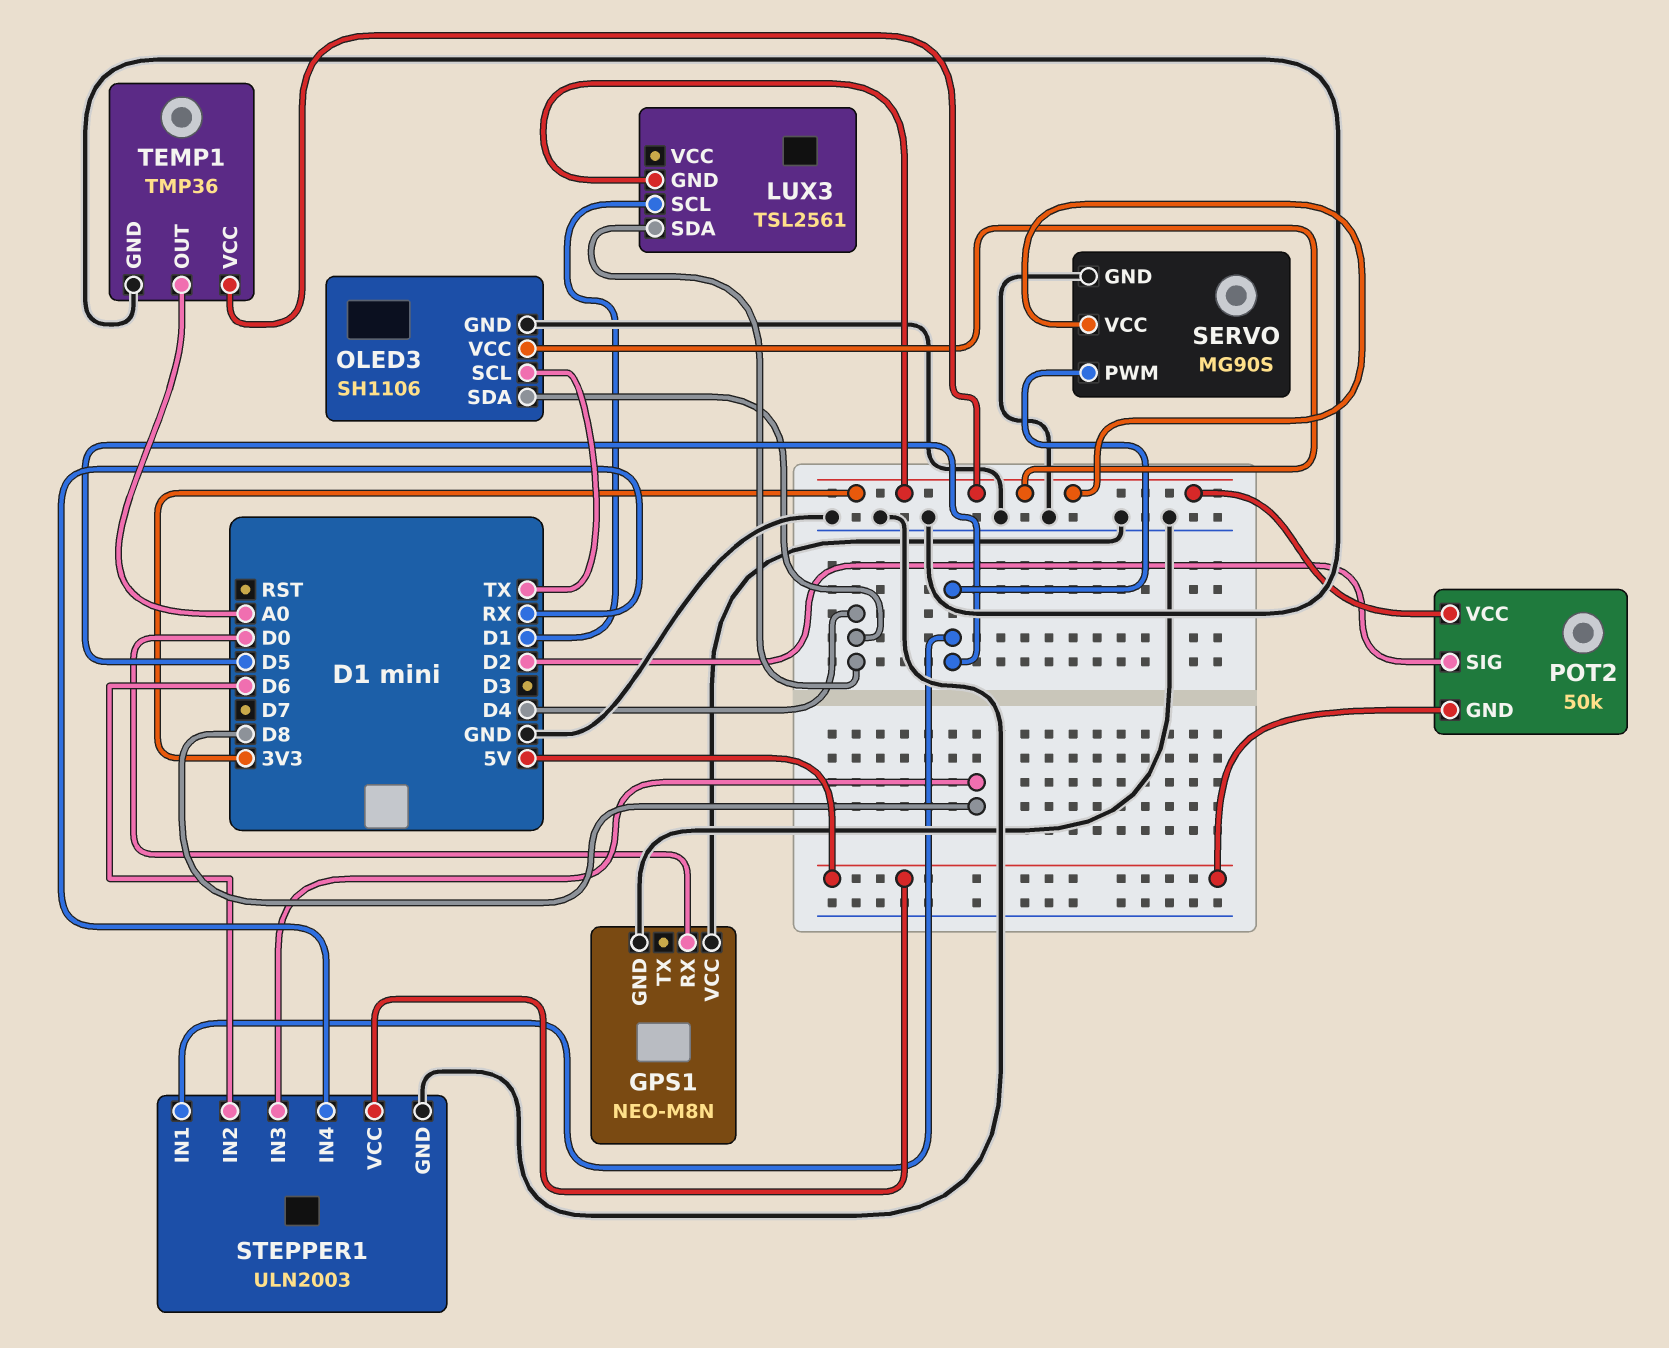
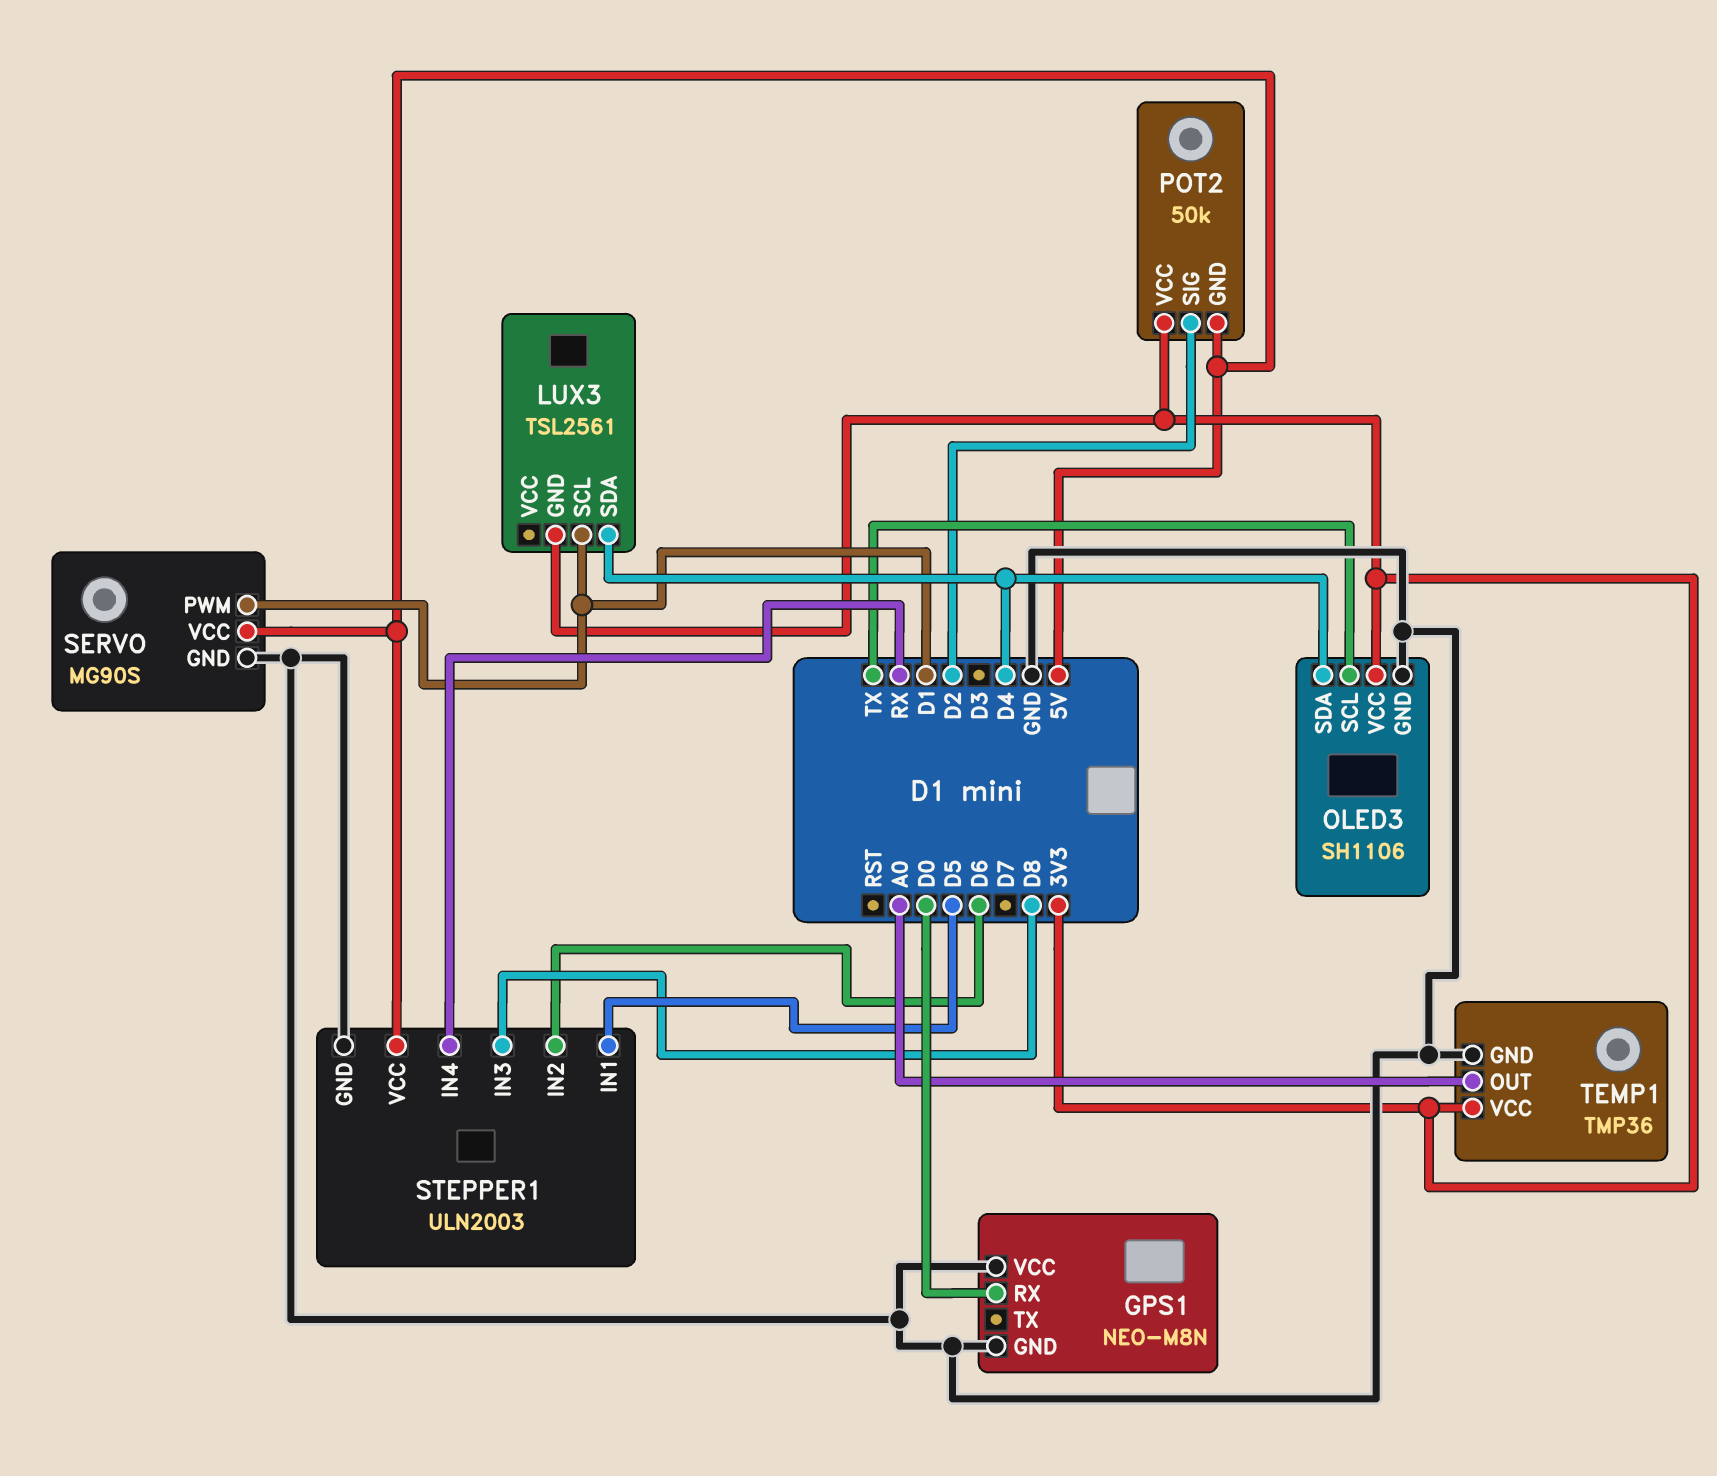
SERVO pin PWM: D5 -> D1
SERVO pin VCC: 3V3 -> 5V

